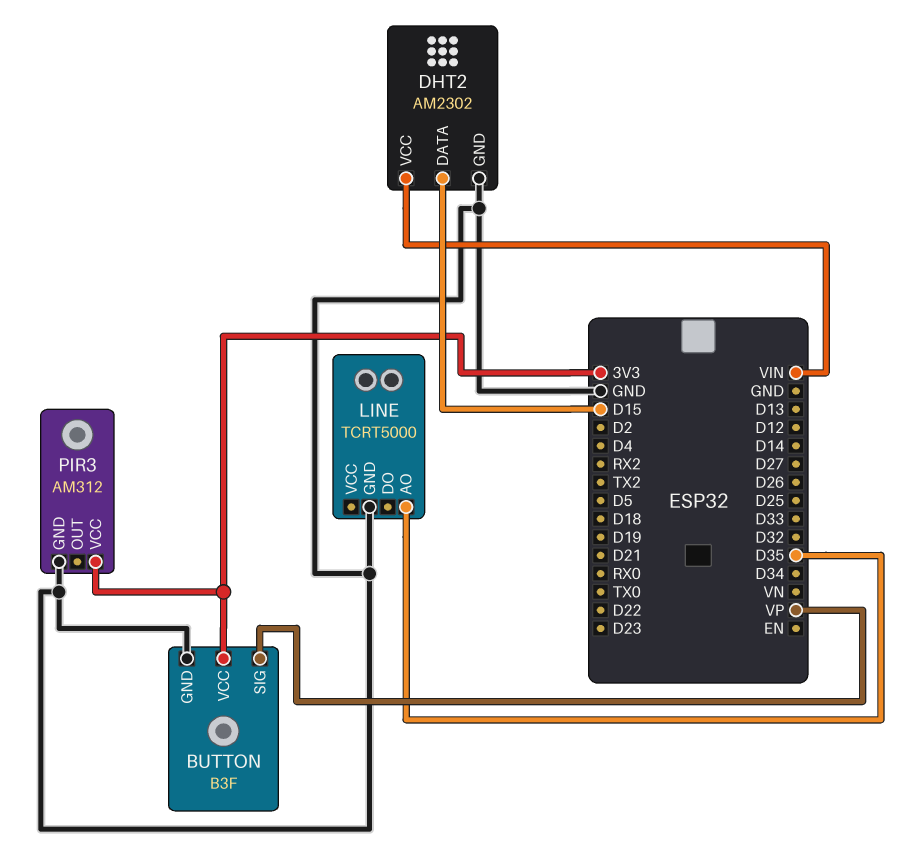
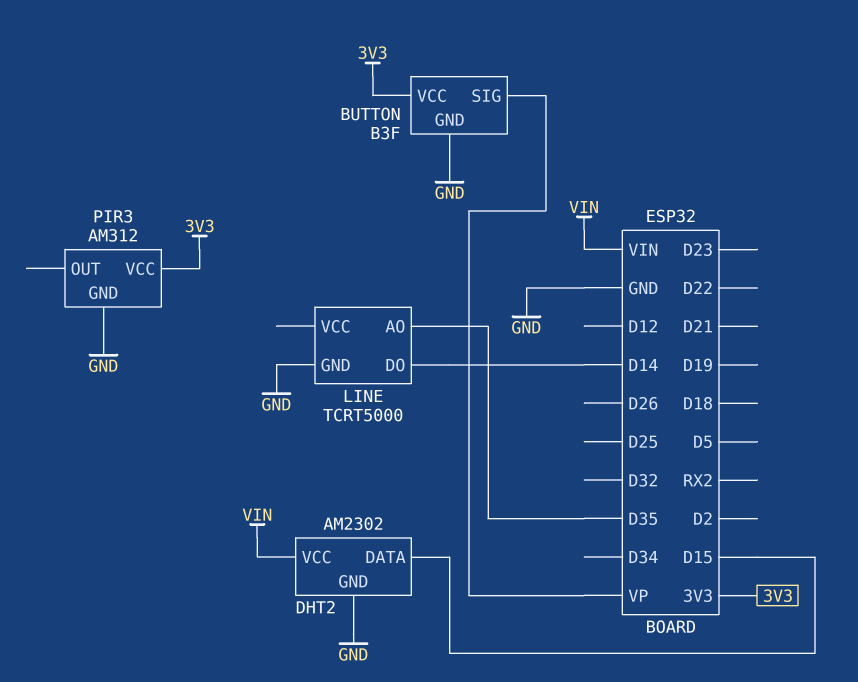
LINE pin DO: none -> D14

